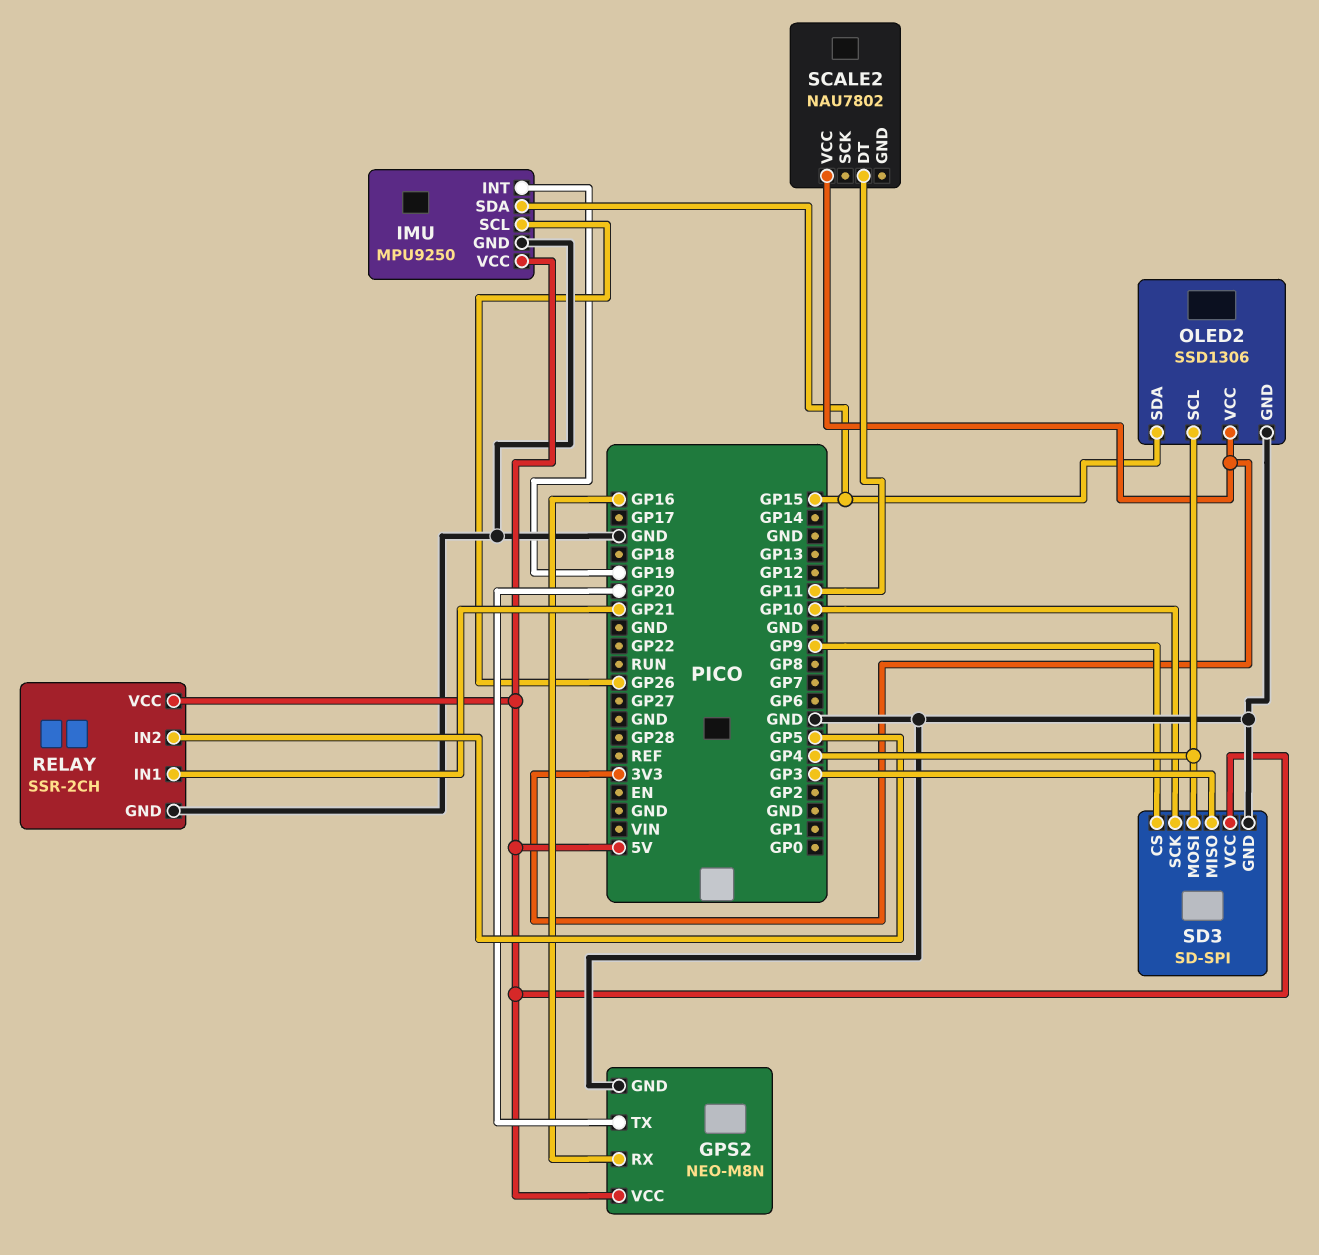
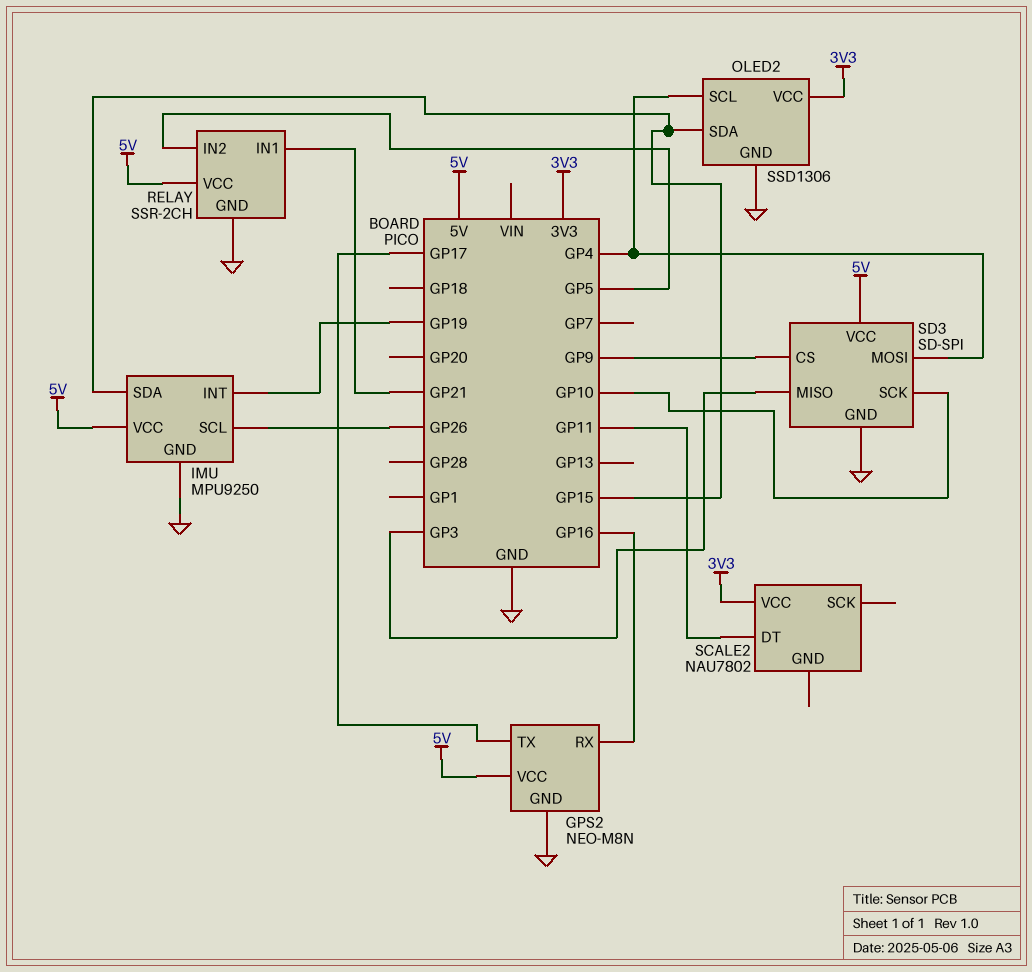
GPS2 pin TX: GP20 -> GP17

